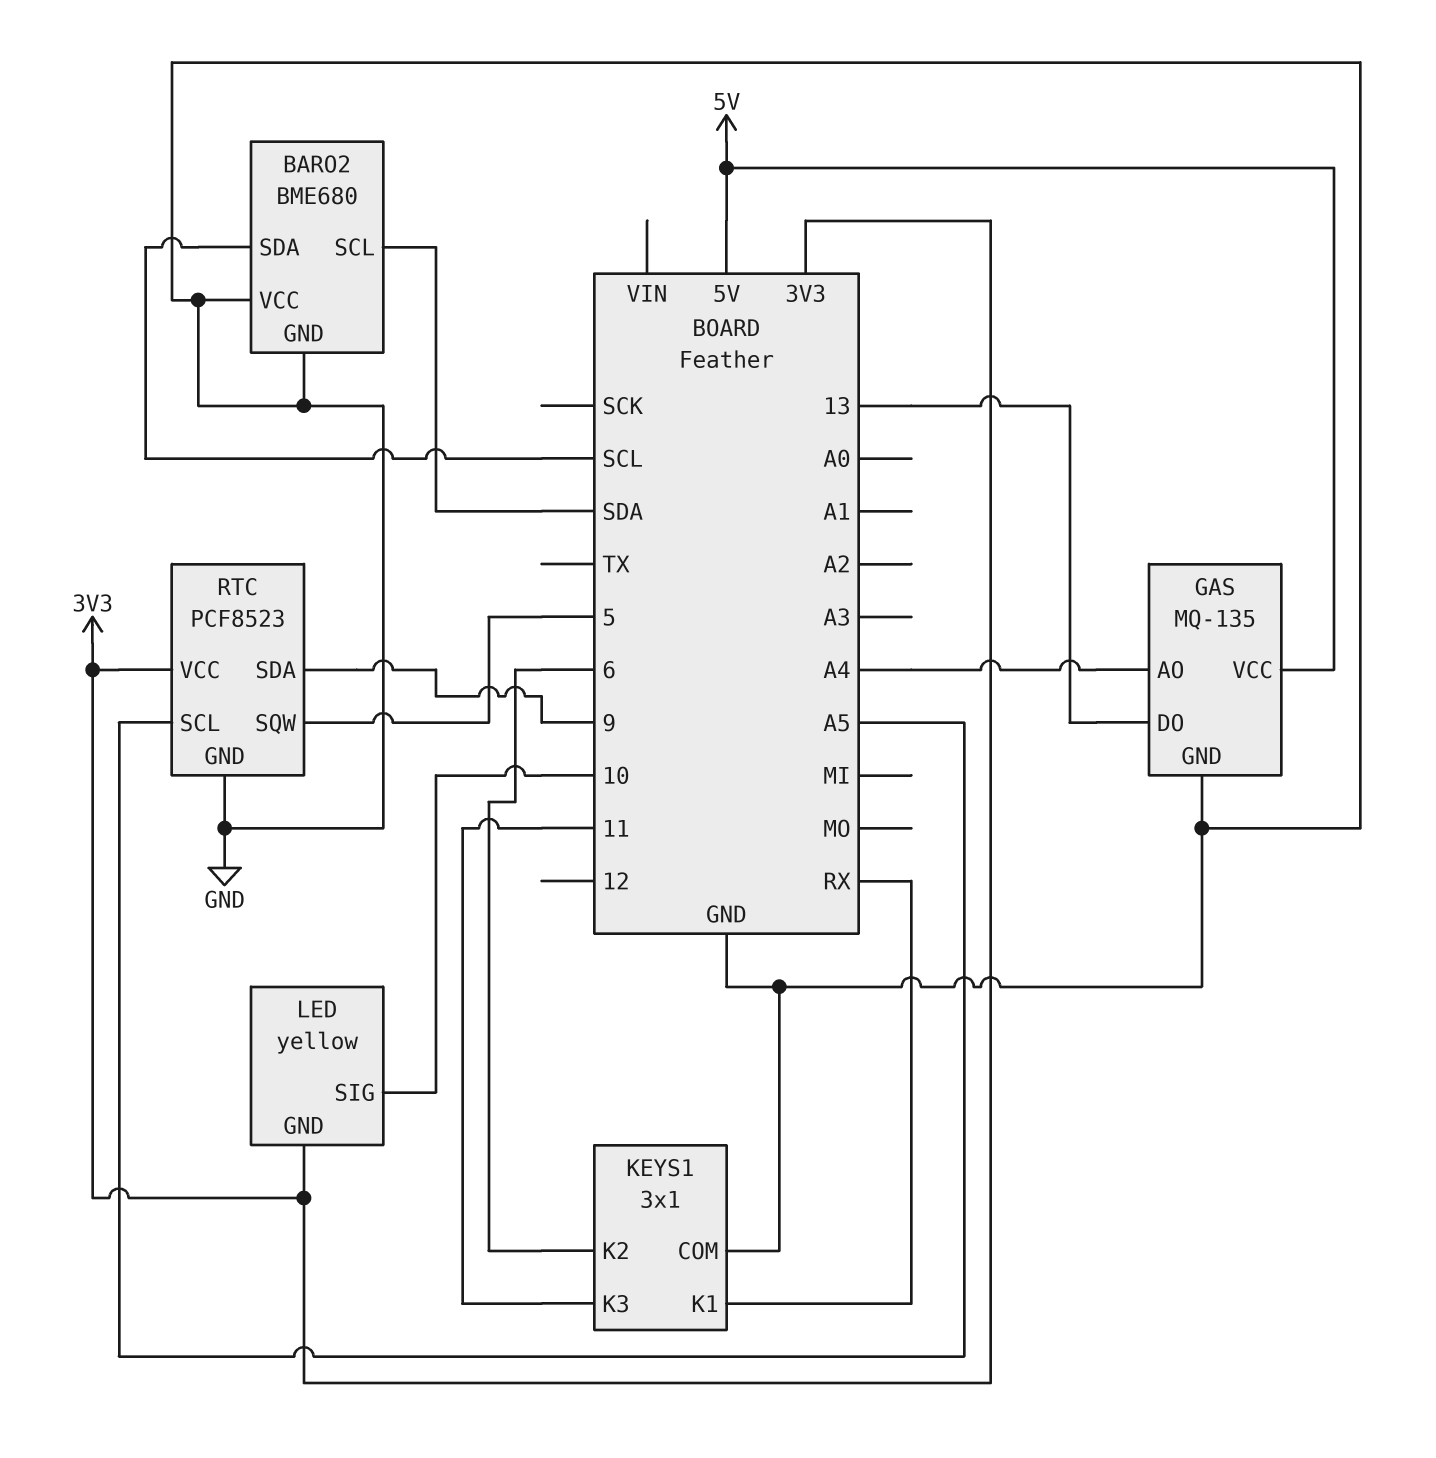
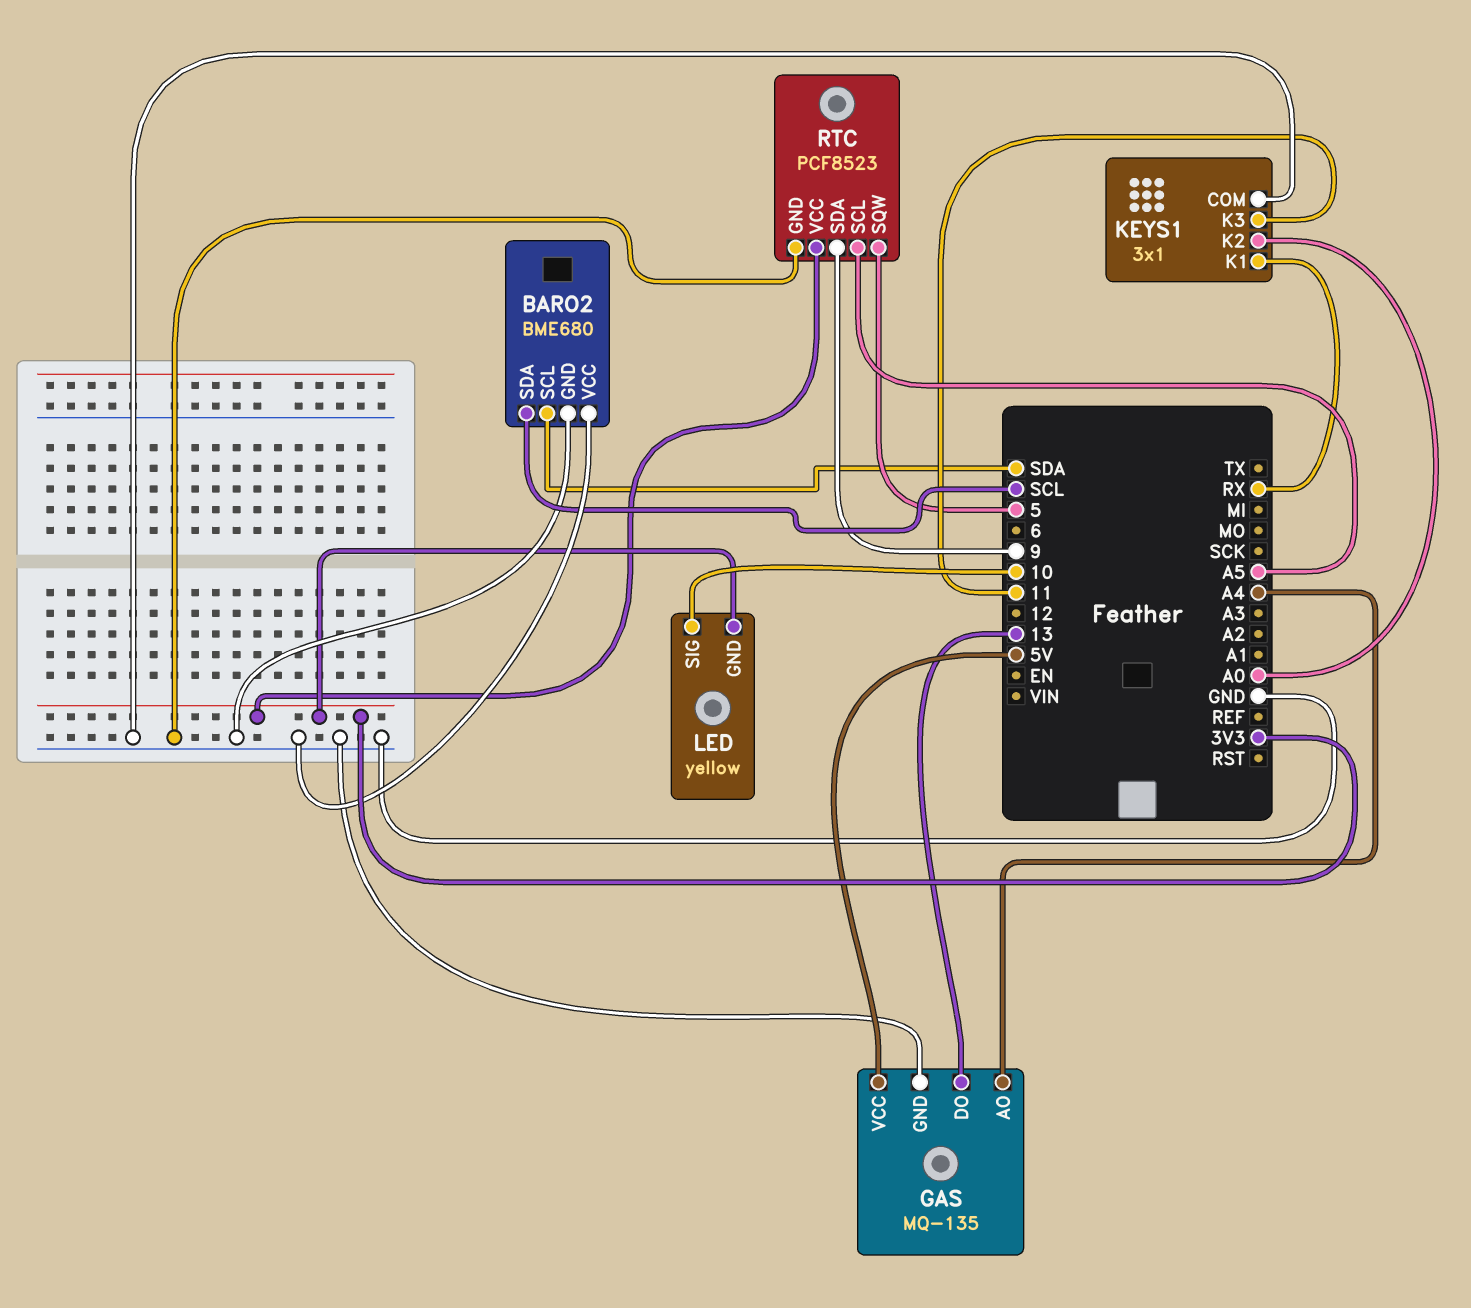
KEYS1 pin K2: 6 -> A0

